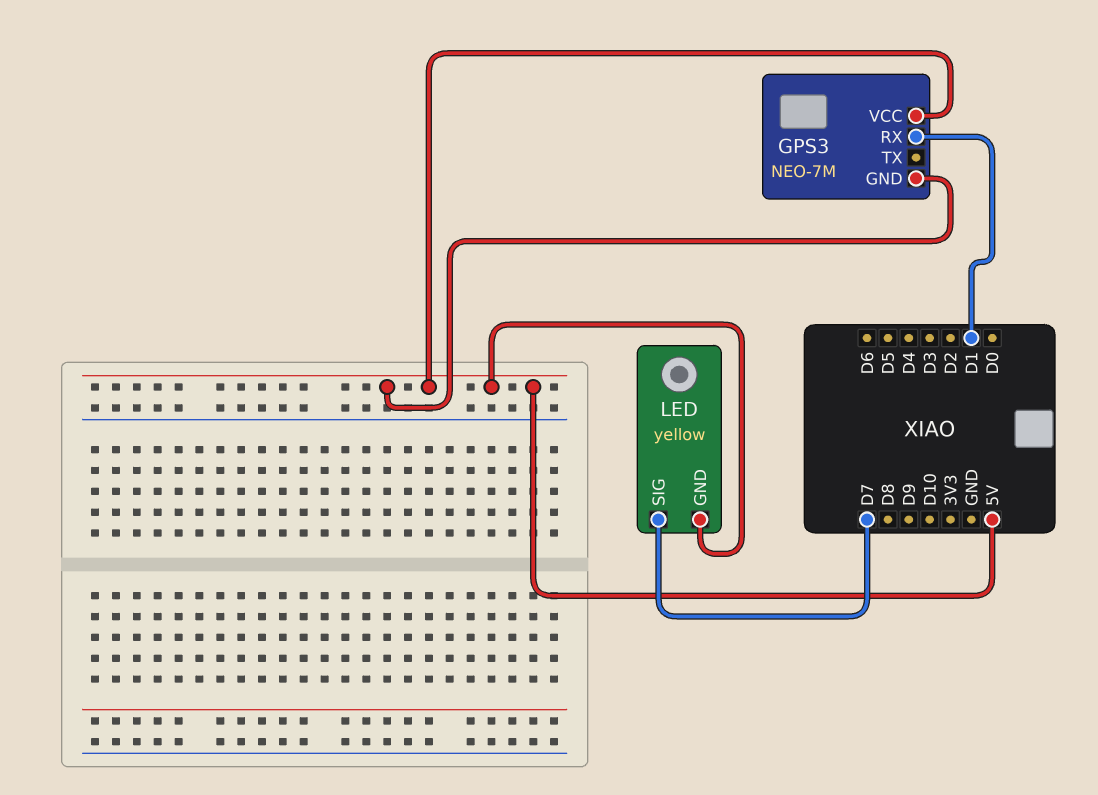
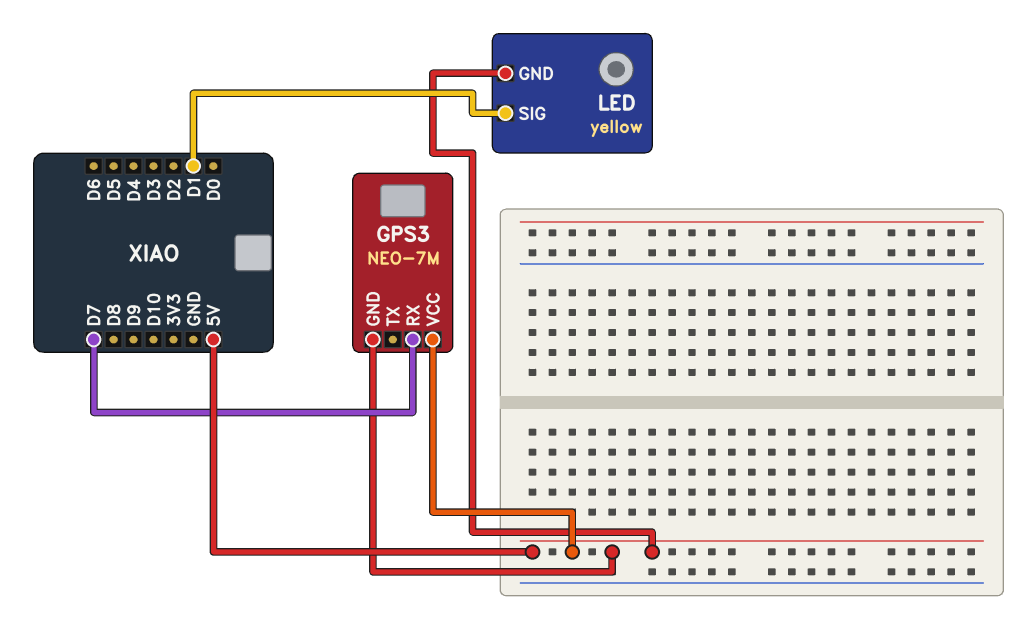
GPS3 pin RX: D1 -> D7
LED pin SIG: D7 -> D1

